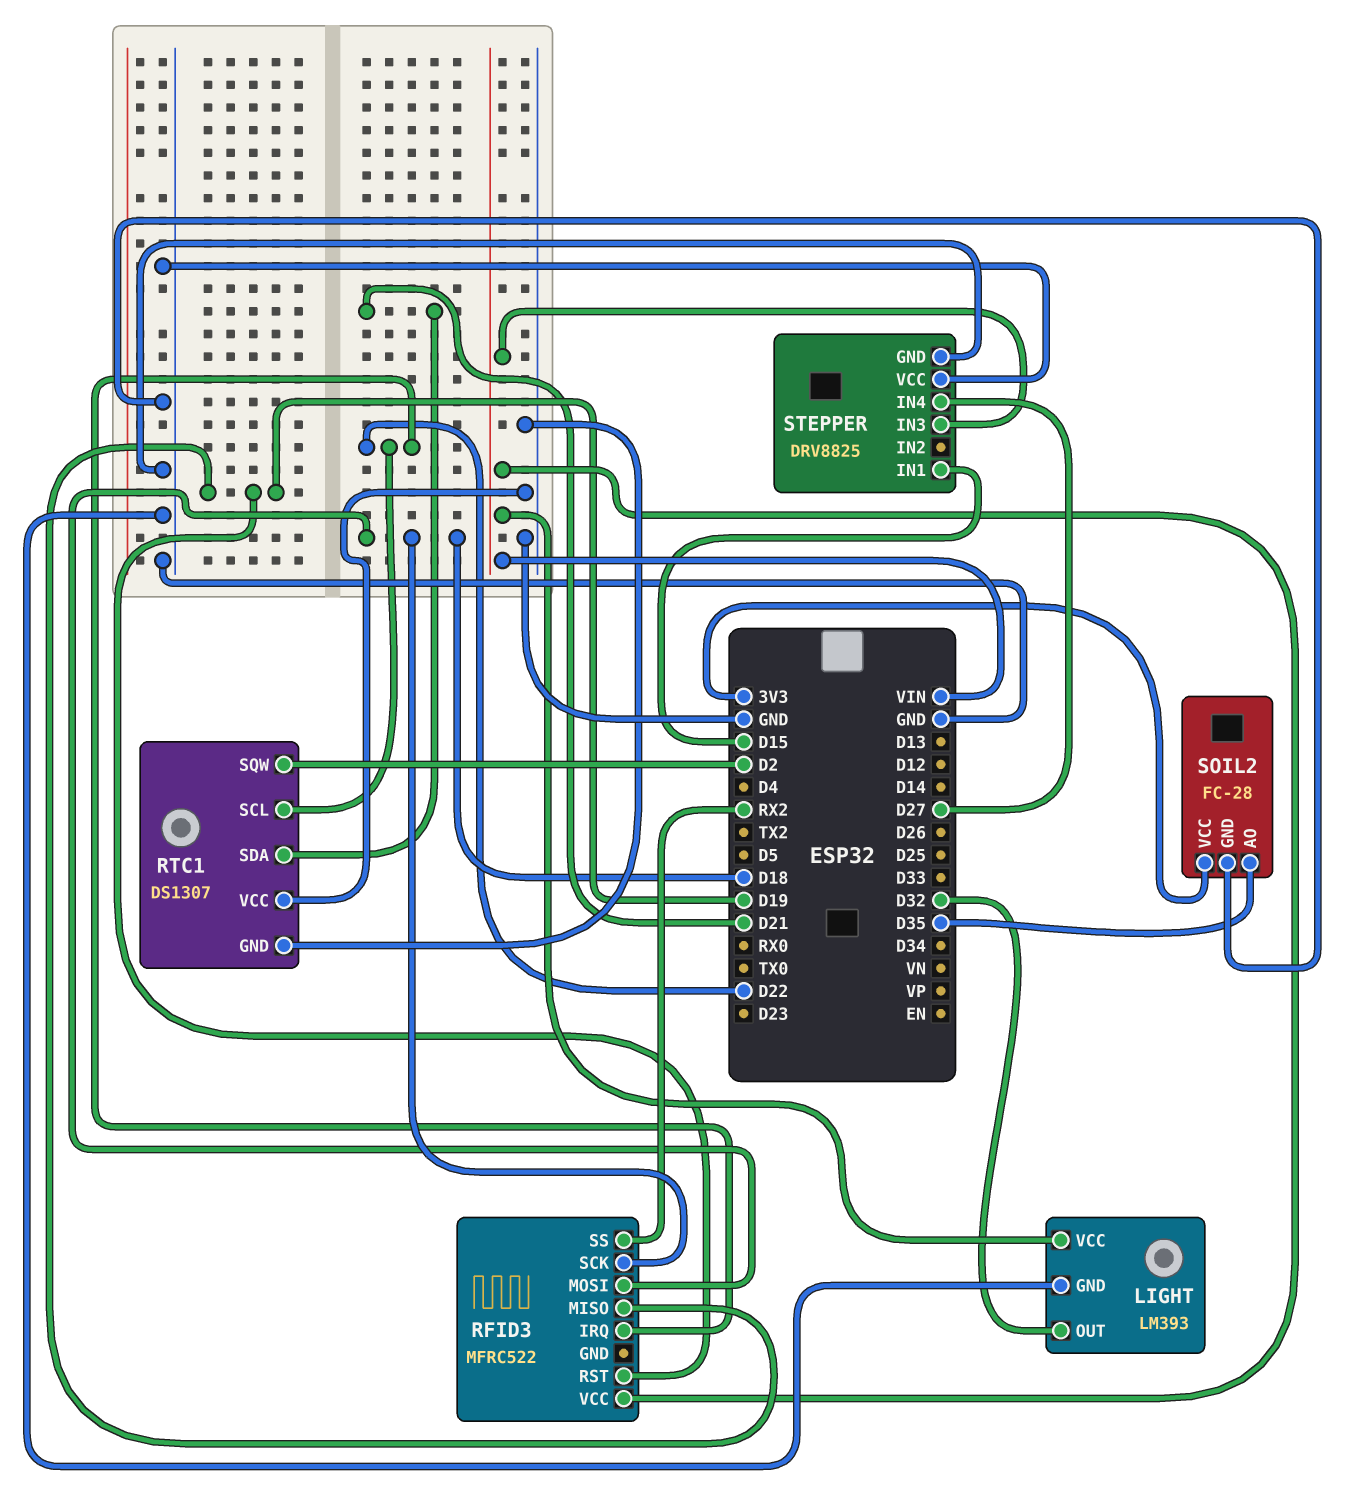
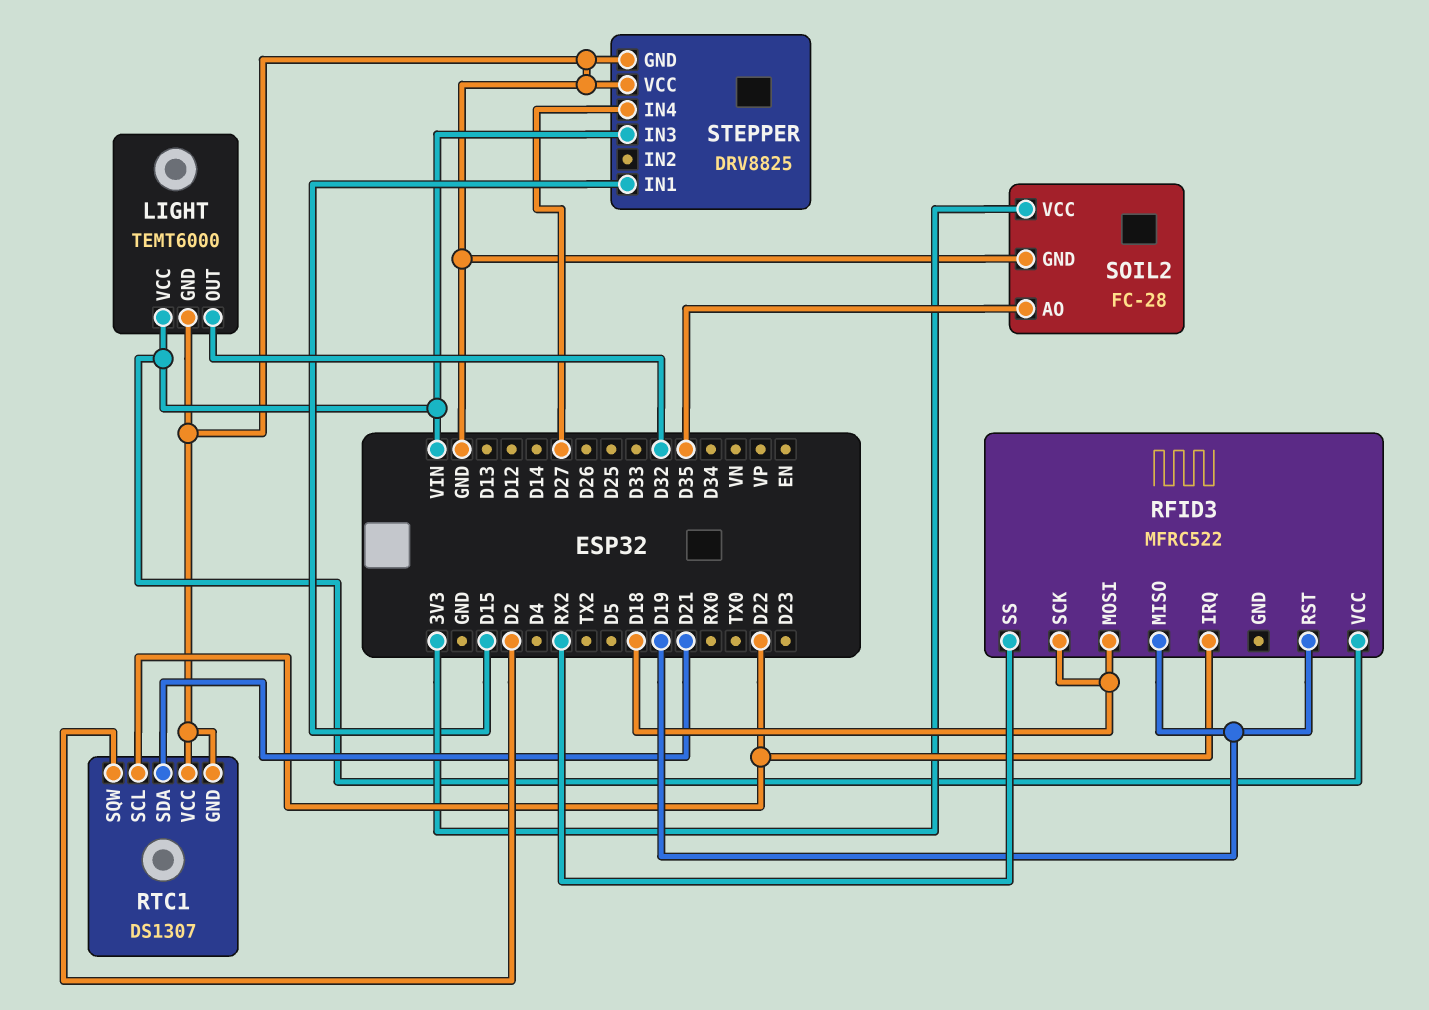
LIGHT: LM393 -> TEMT6000

